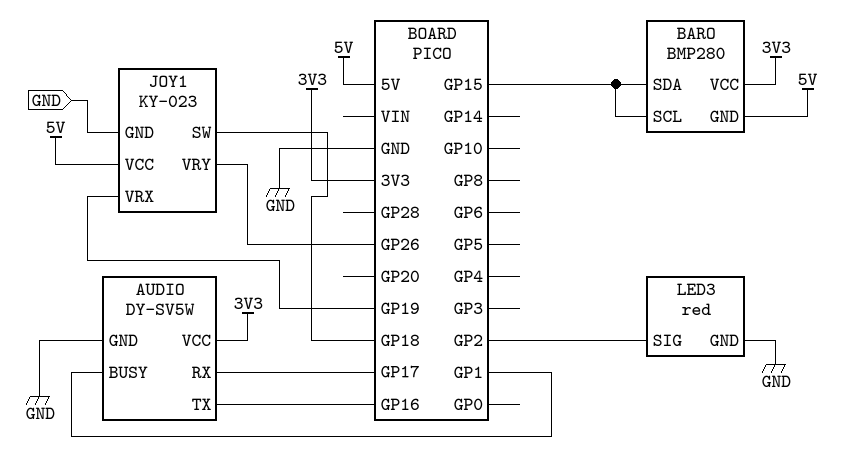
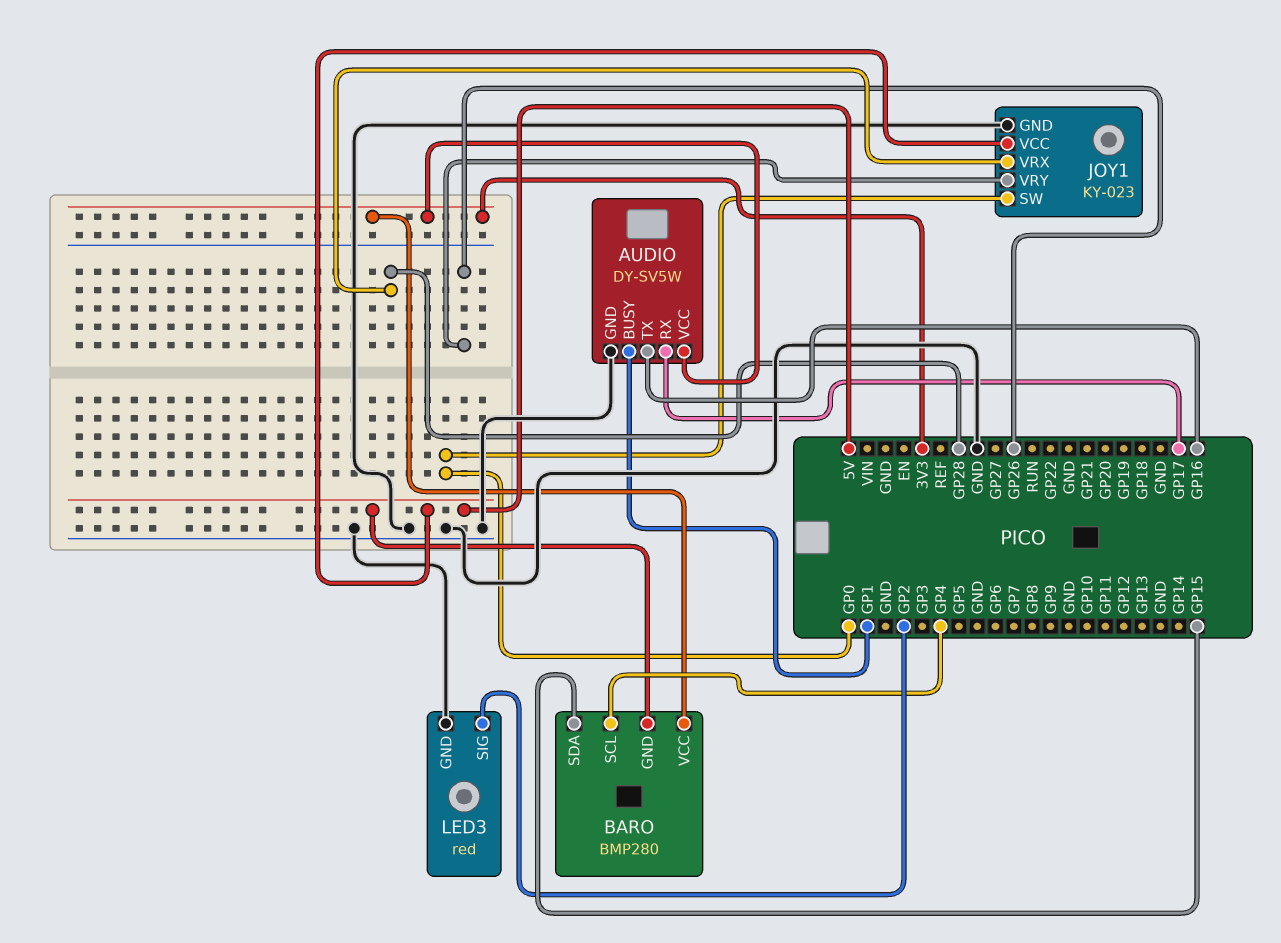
BARO pin SCL: GP15 -> GP4
JOY1 pin SW: GP18 -> GP0
JOY1 pin VRX: GP19 -> GP28

